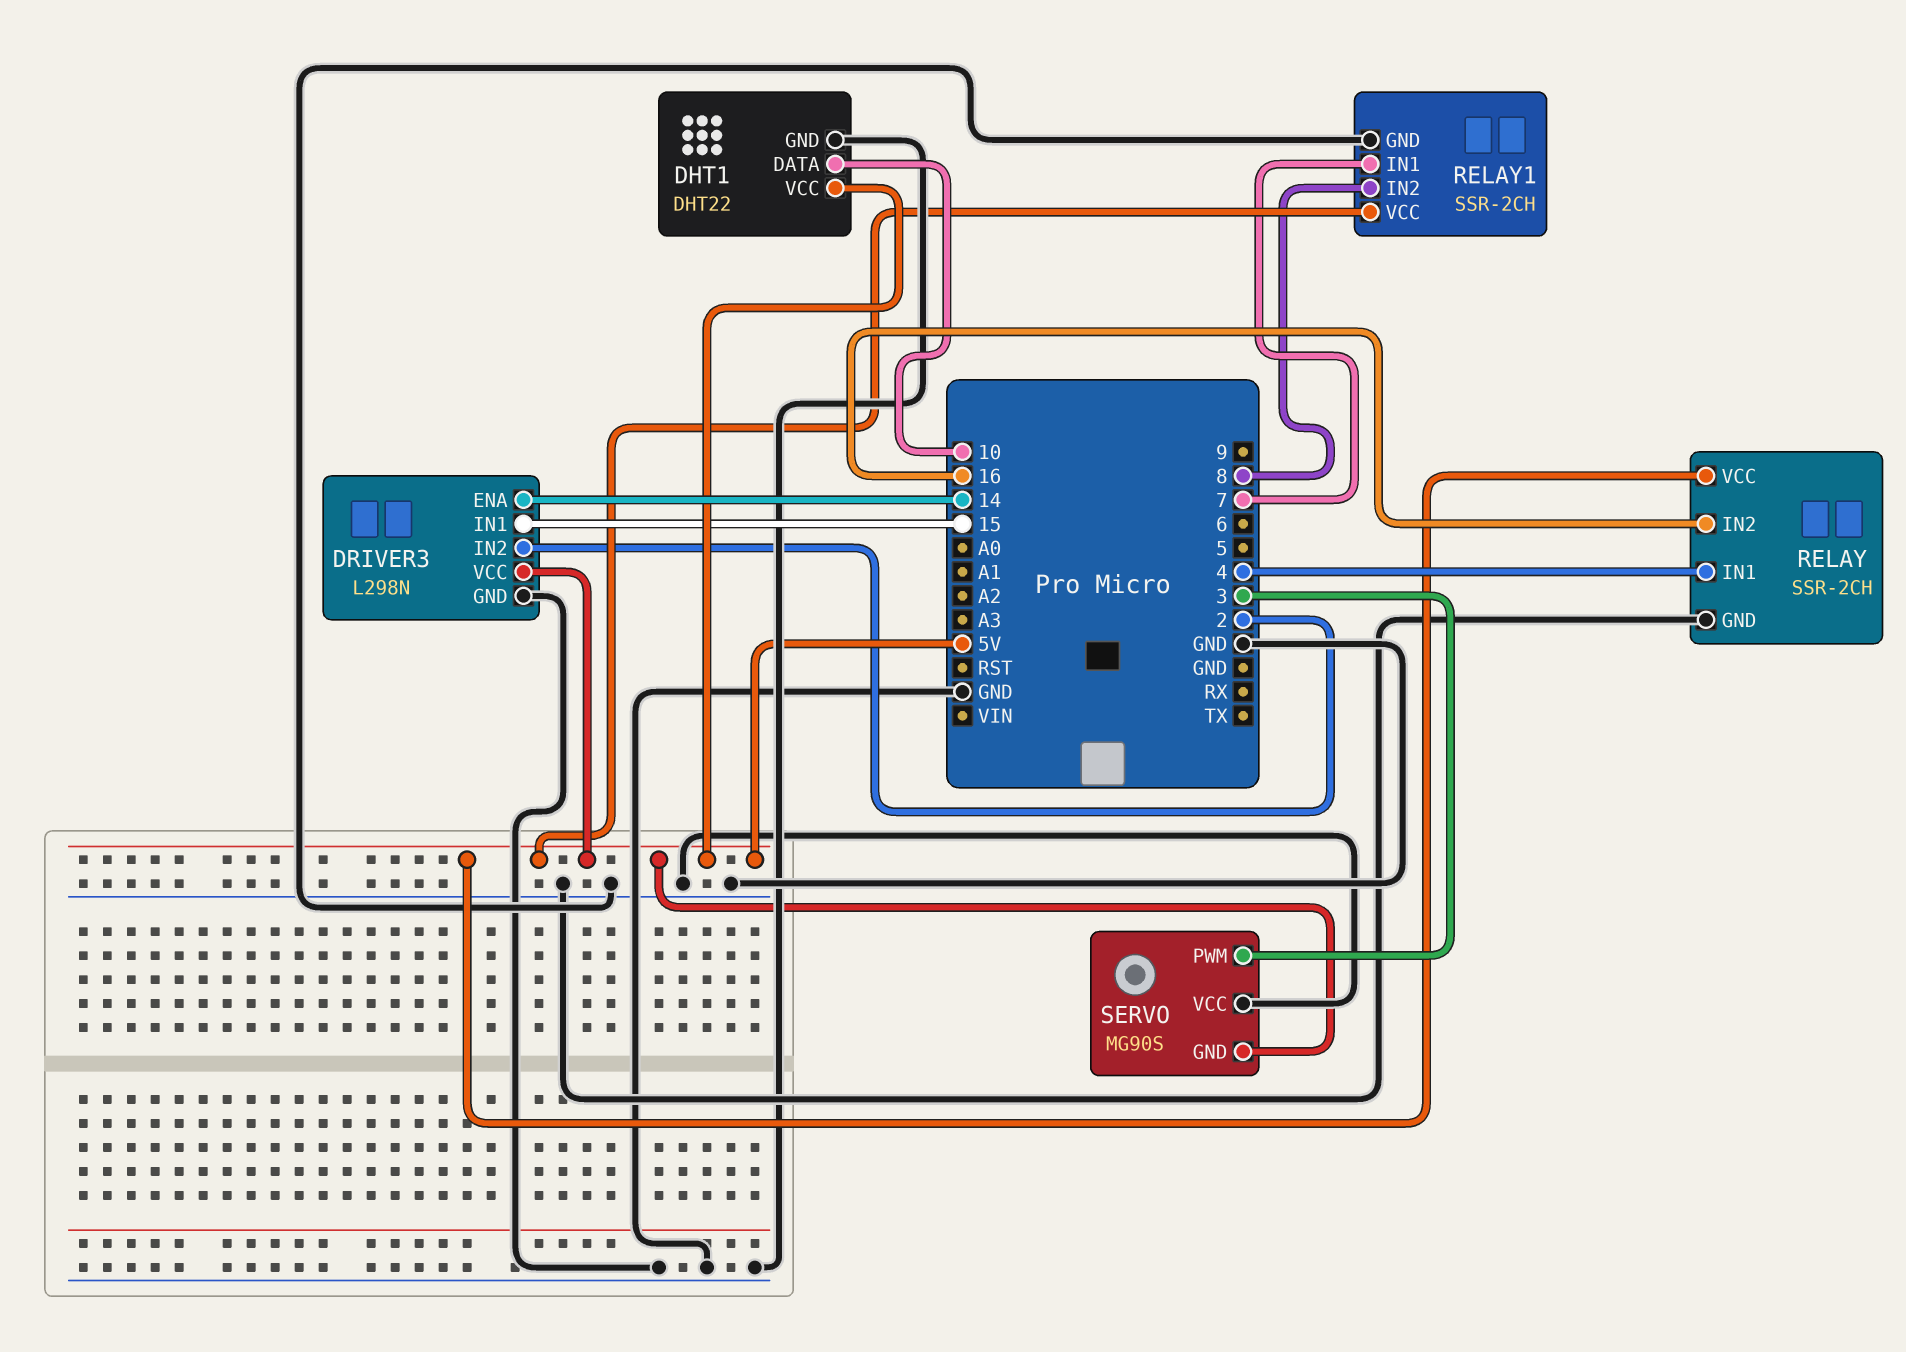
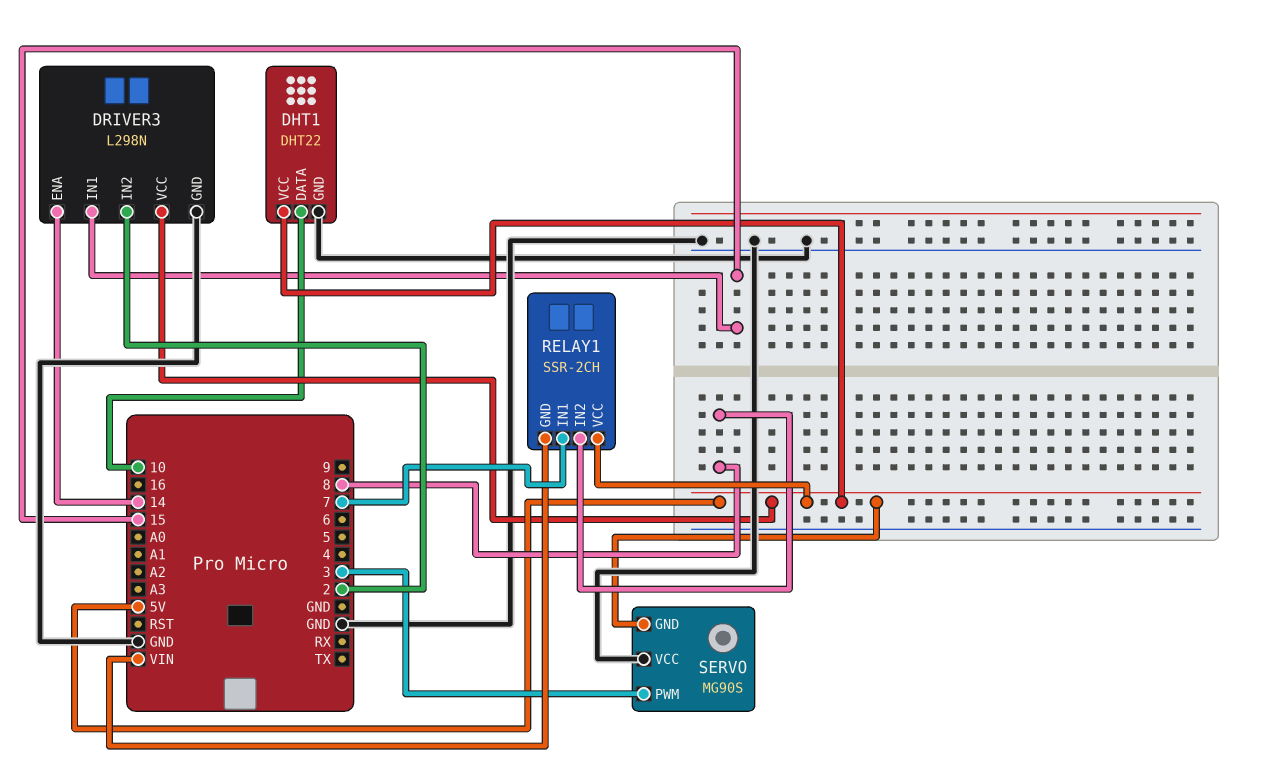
RELAY: SSR-2CH -> none
RELAY pin GND: GND -> none
RELAY pin IN1: 4 -> none
RELAY pin IN2: 16 -> none
RELAY pin VCC: 5V -> none
RELAY1 pin GND: GND -> VIN

